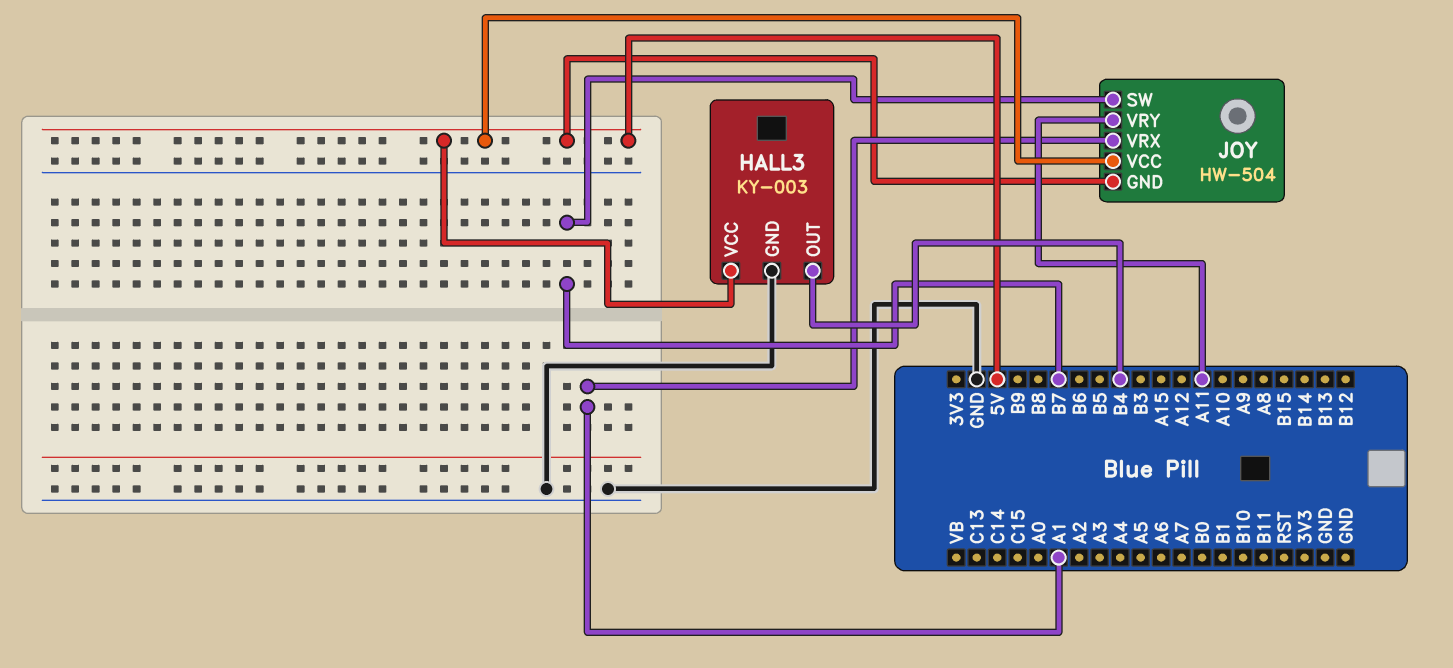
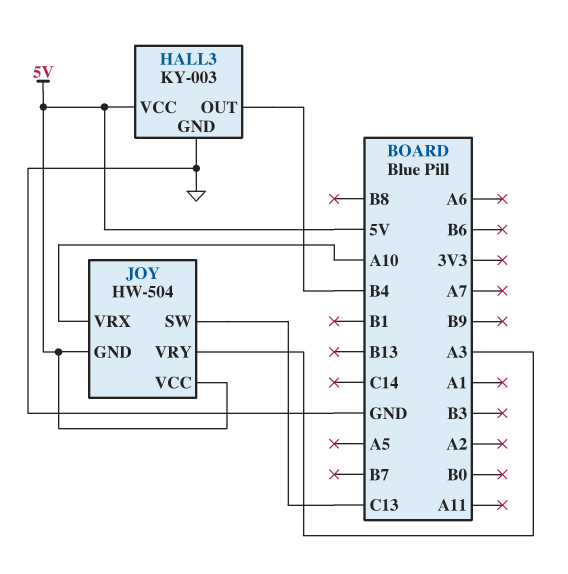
JOY pin SW: B7 -> C13
JOY pin VRX: A1 -> A10
JOY pin VRY: A11 -> A3

